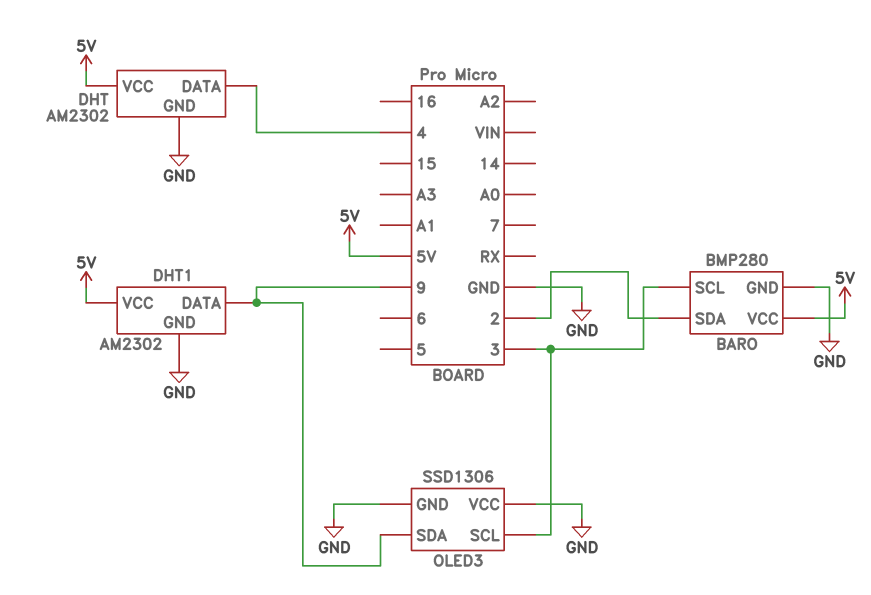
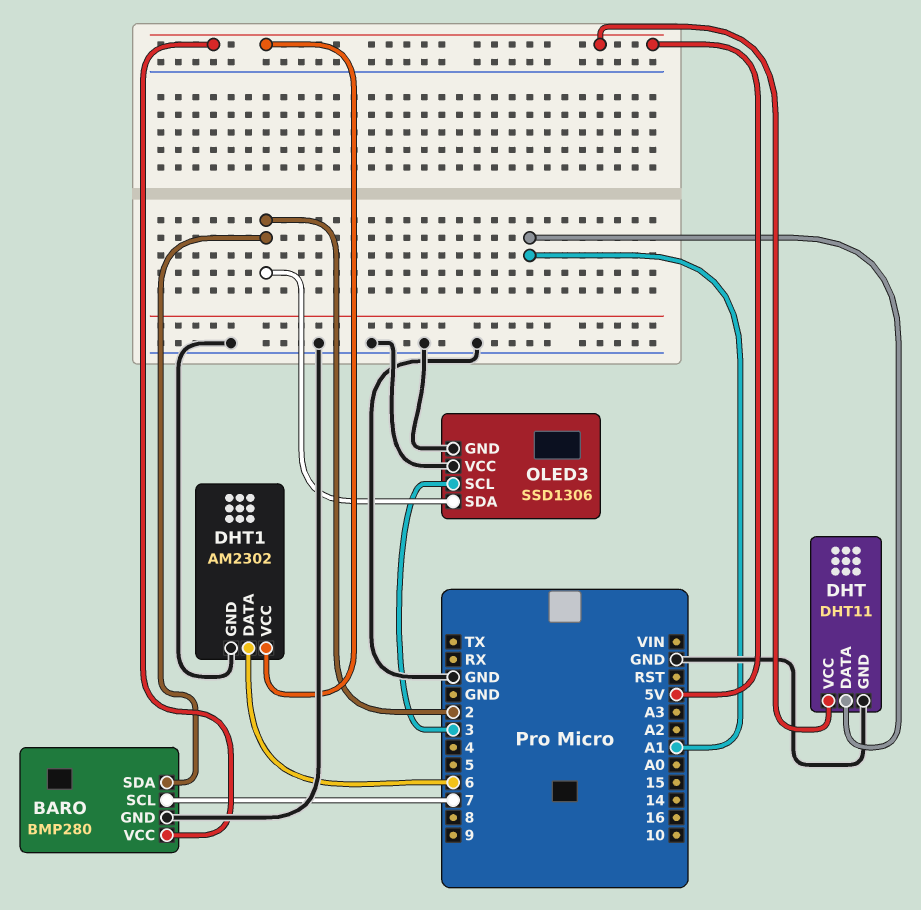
BARO pin SCL: 3 -> 7
DHT: AM2302 -> DHT11
DHT pin DATA: 4 -> A1
DHT1 pin DATA: 9 -> 6
OLED3 pin SDA: 9 -> 2

